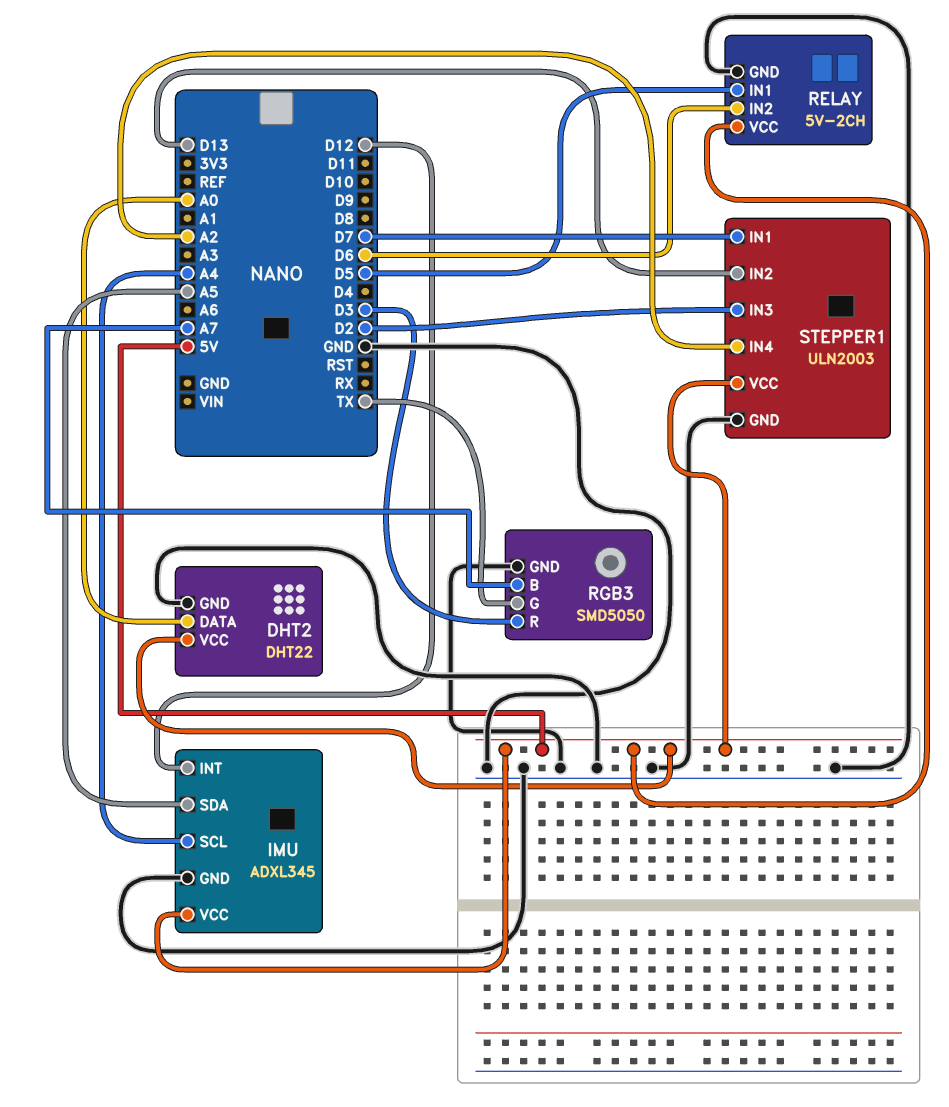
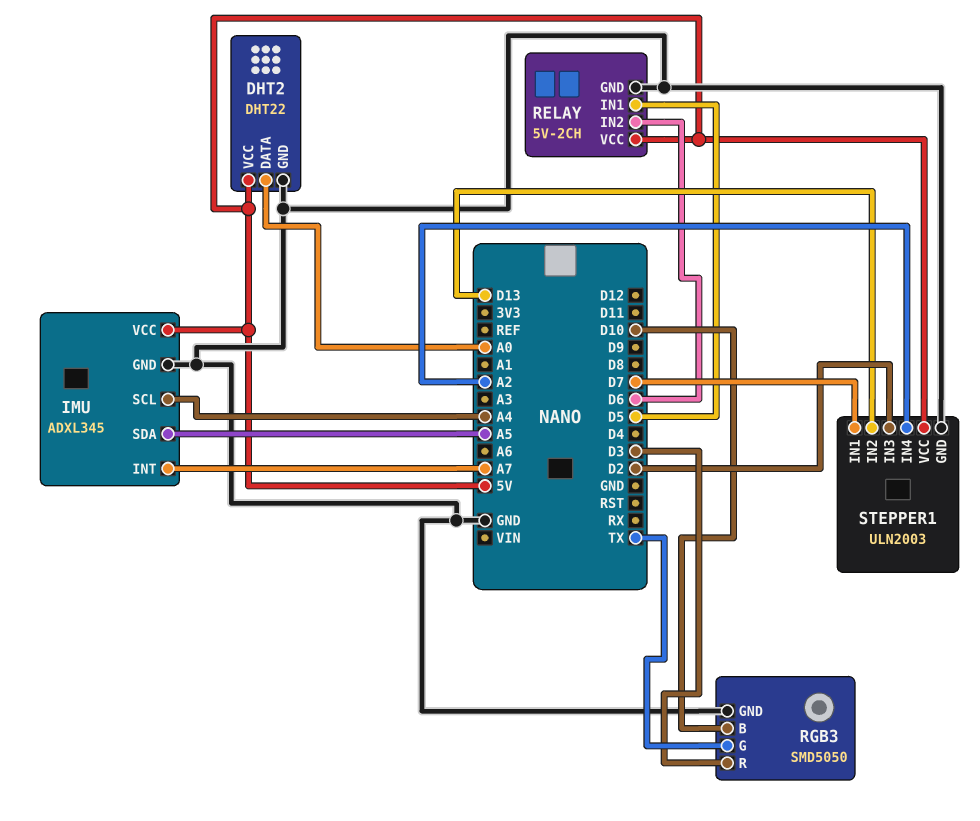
IMU pin INT: D12 -> A7
RGB3 pin B: A7 -> D10

